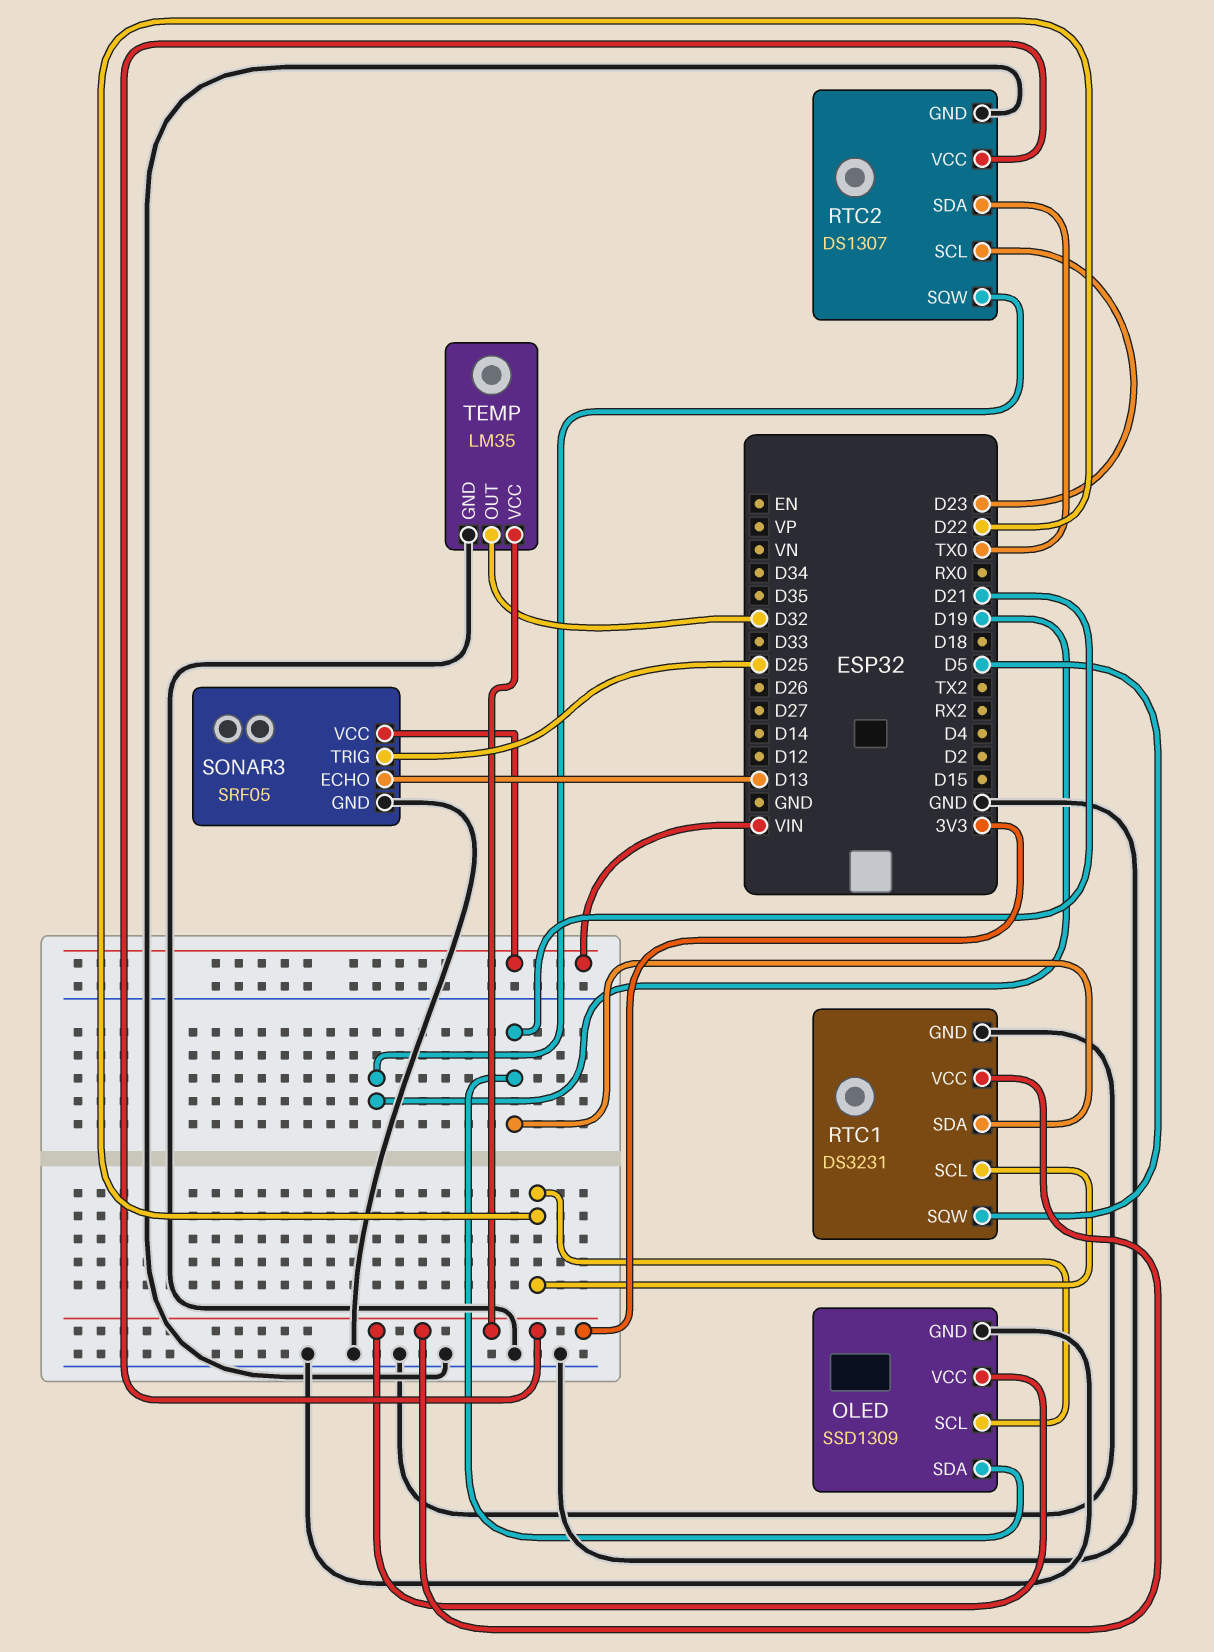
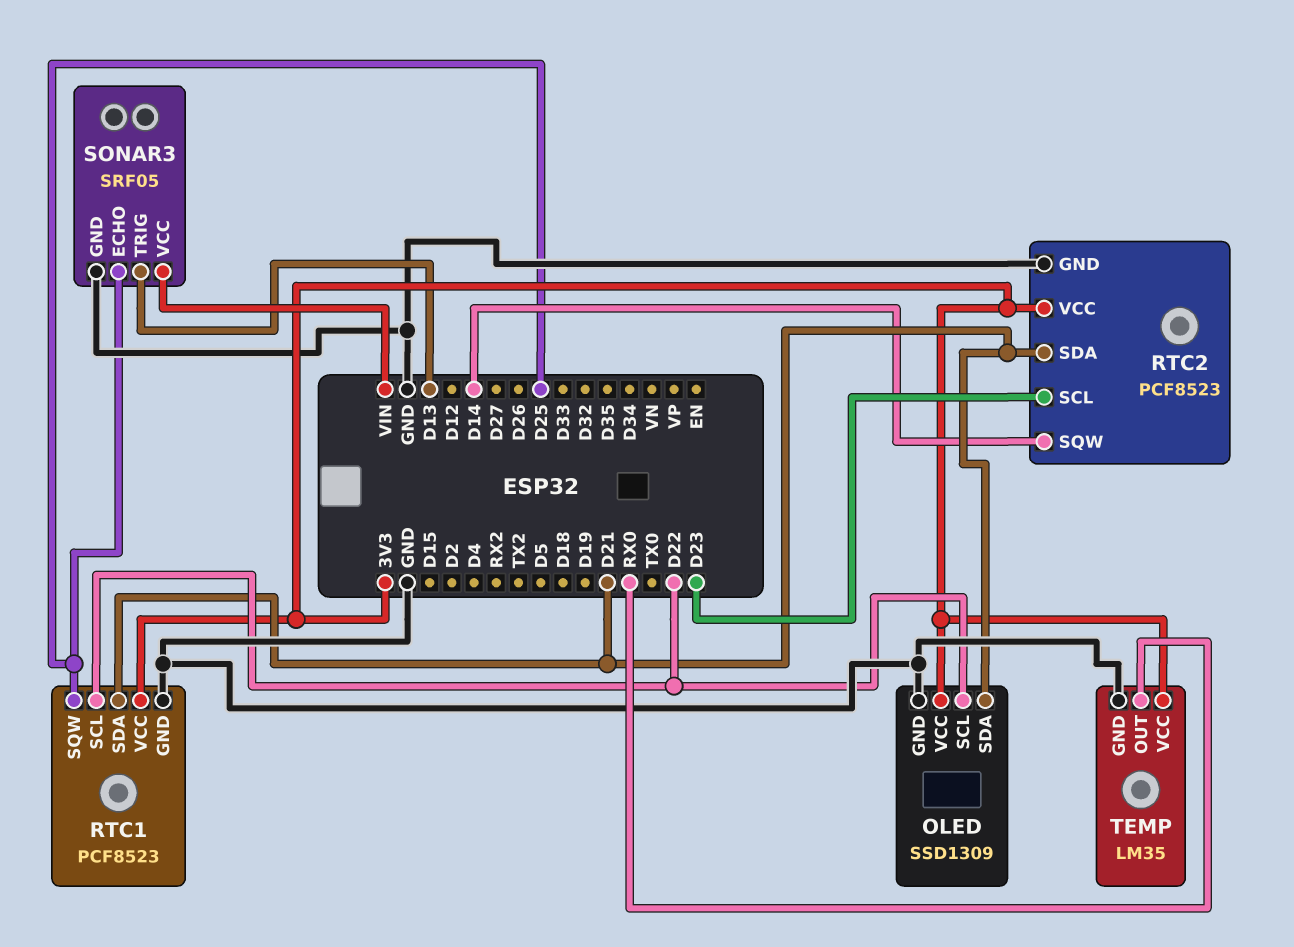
RTC1: DS3231 -> PCF8523
RTC1 pin SQW: D5 -> D25
RTC2: DS1307 -> PCF8523
RTC2 pin SDA: TX0 -> D21
RTC2 pin SQW: D19 -> D14
SONAR3 pin ECHO: D13 -> D25
SONAR3 pin TRIG: D25 -> D13
TEMP pin OUT: D32 -> RX0

